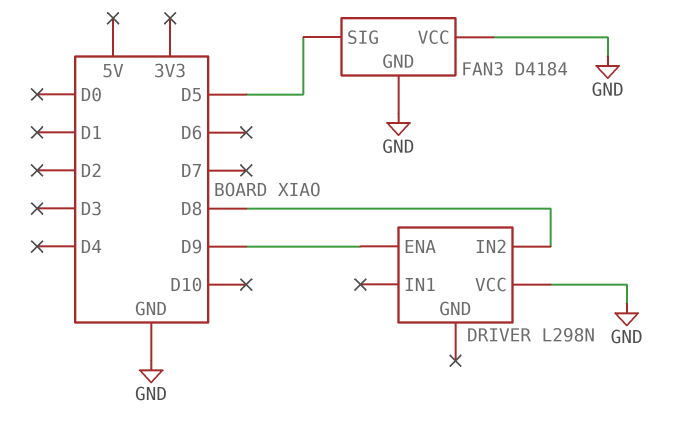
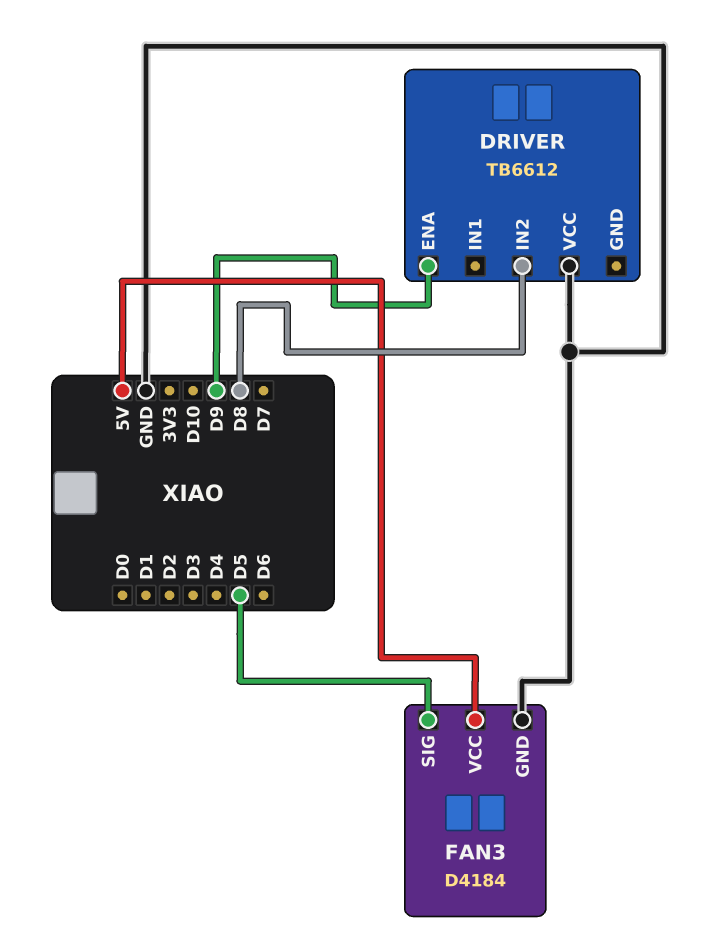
DRIVER: L298N -> TB6612
FAN3 pin VCC: GND -> 5V

